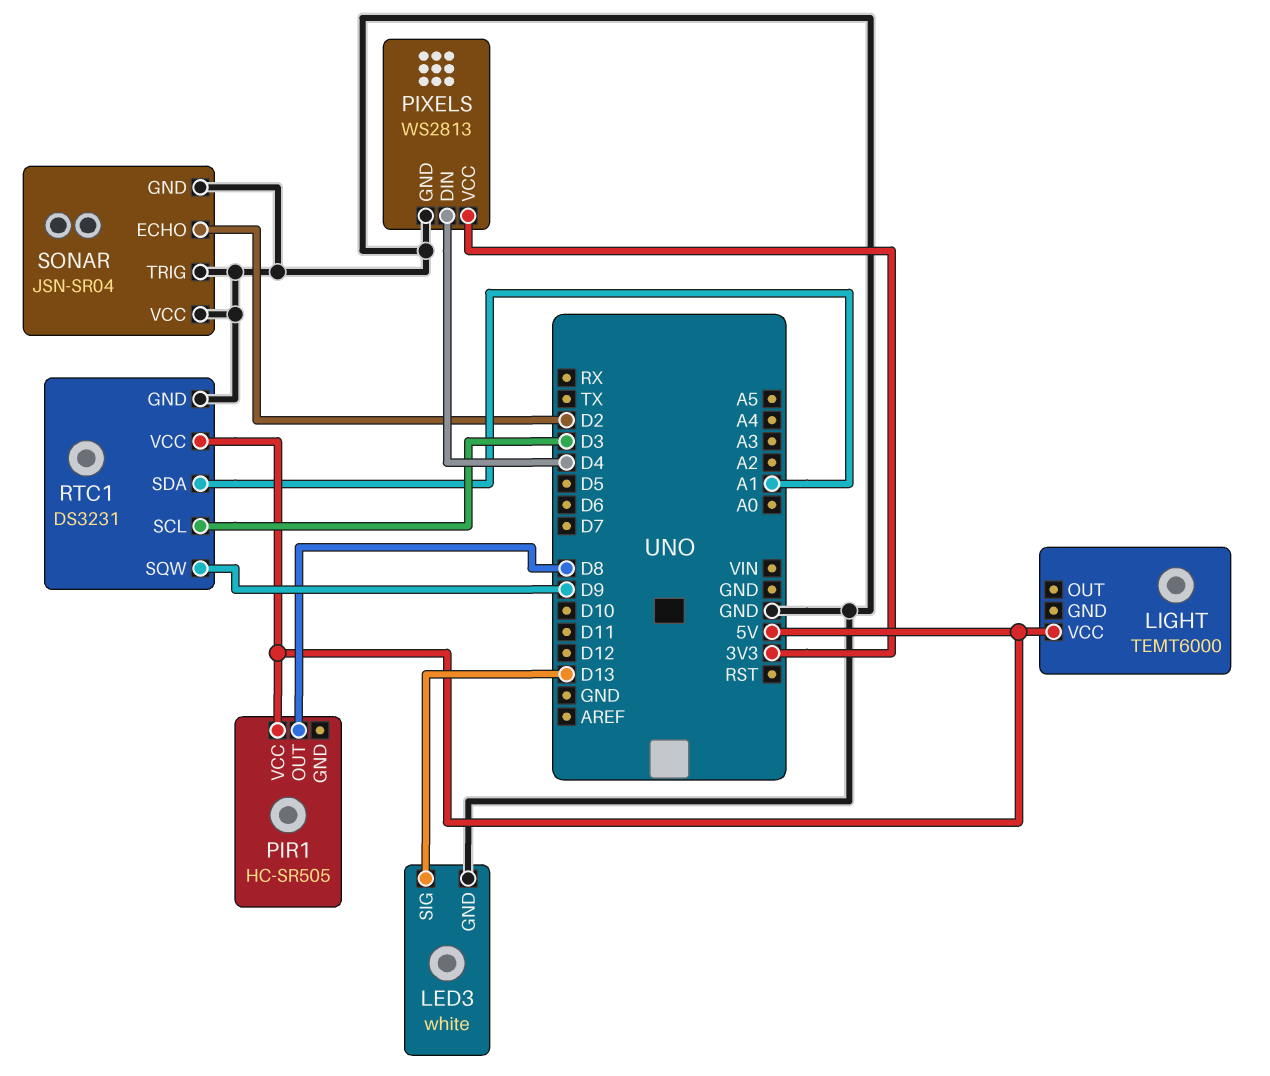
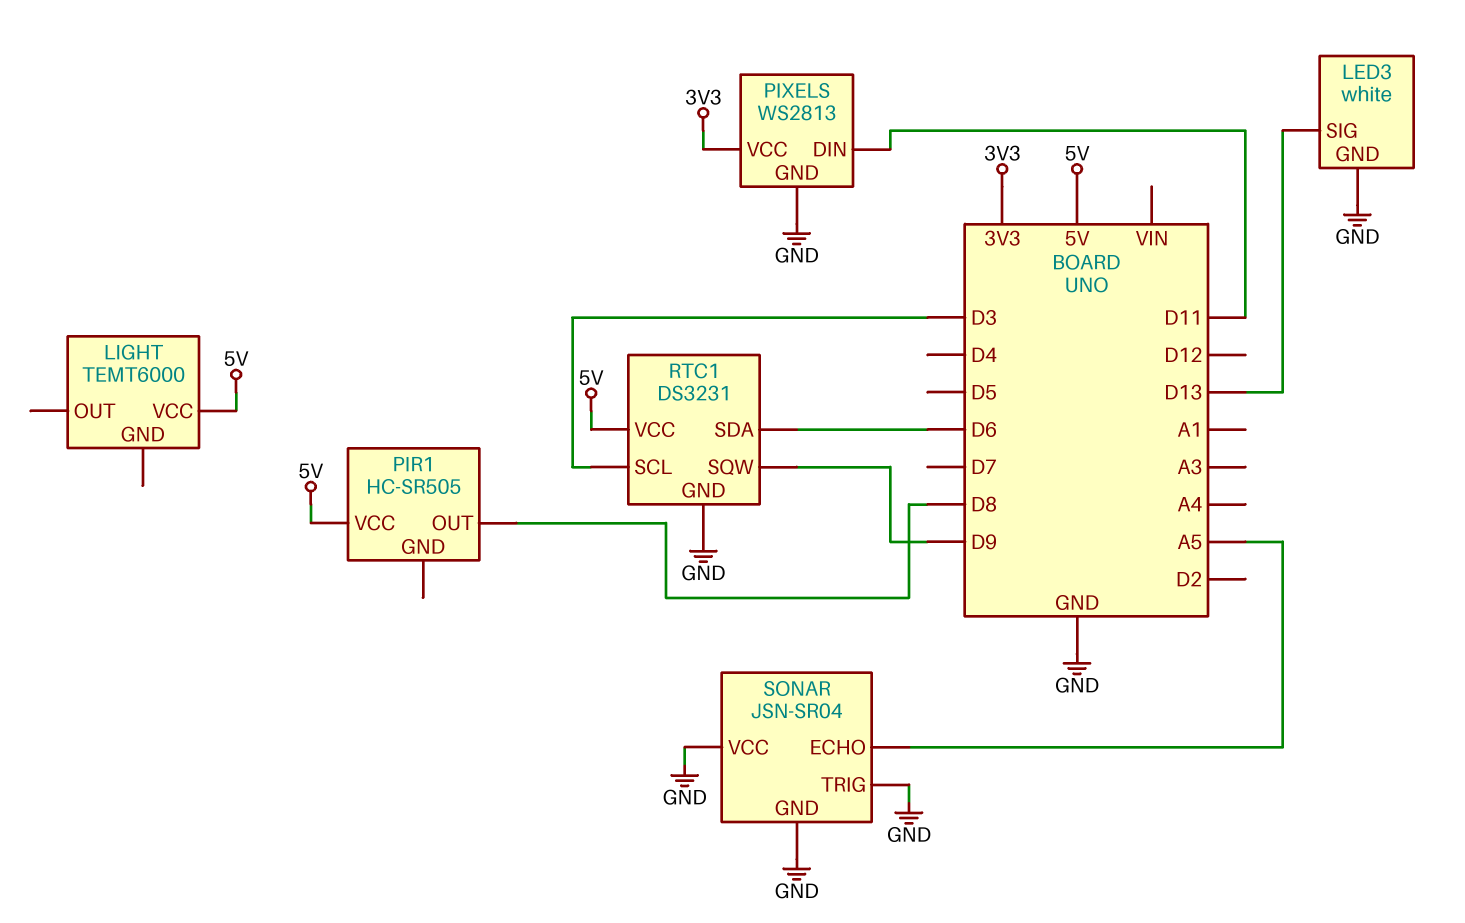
PIXELS pin DIN: D4 -> D11
RTC1 pin SDA: A1 -> D6
SONAR pin ECHO: D2 -> A5

